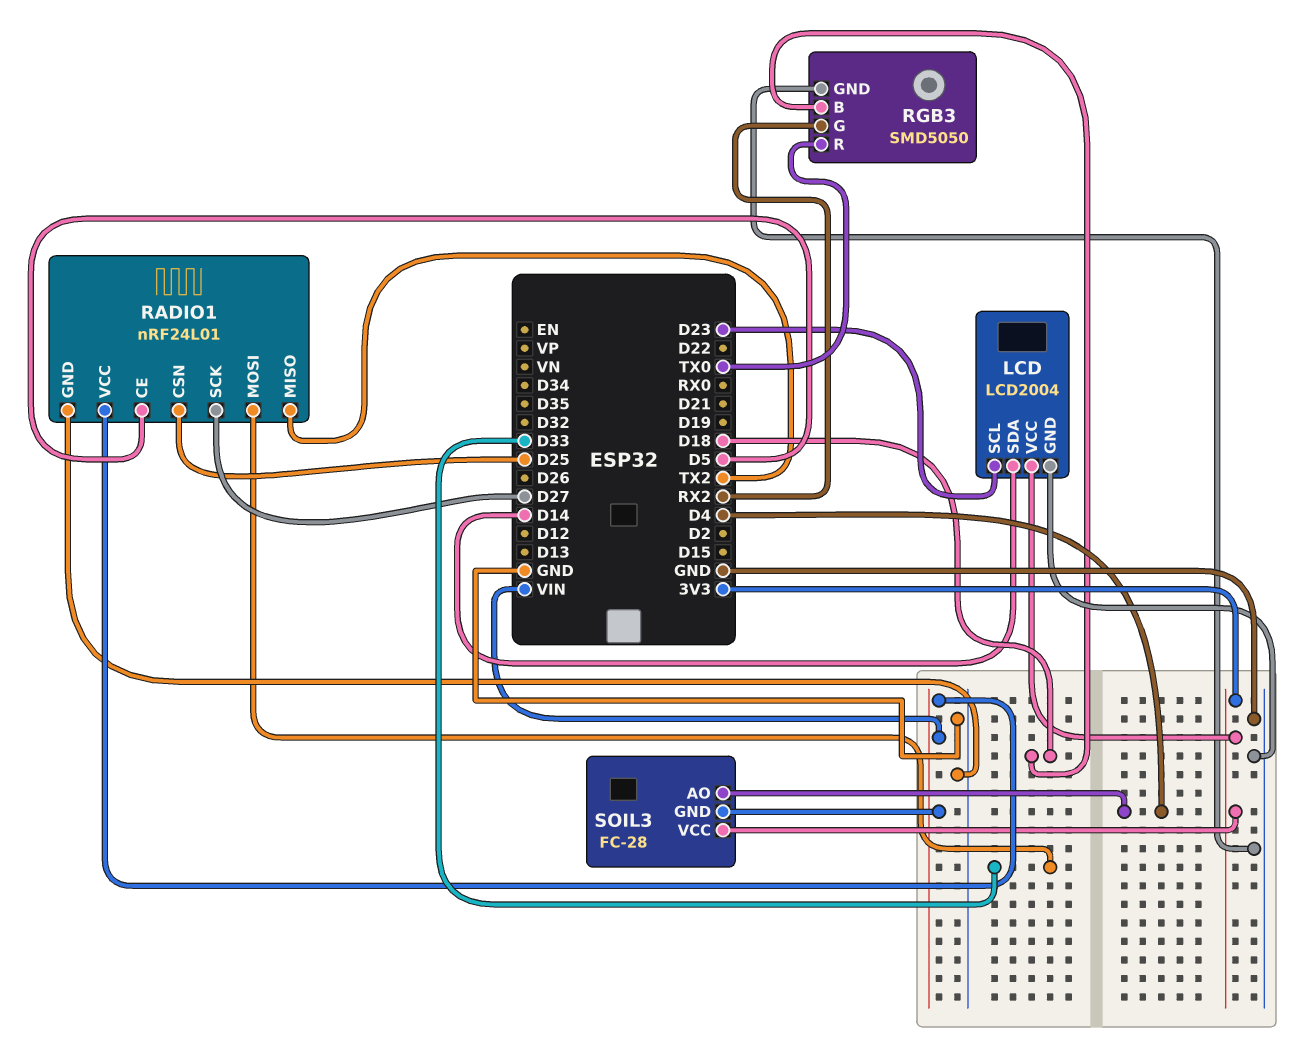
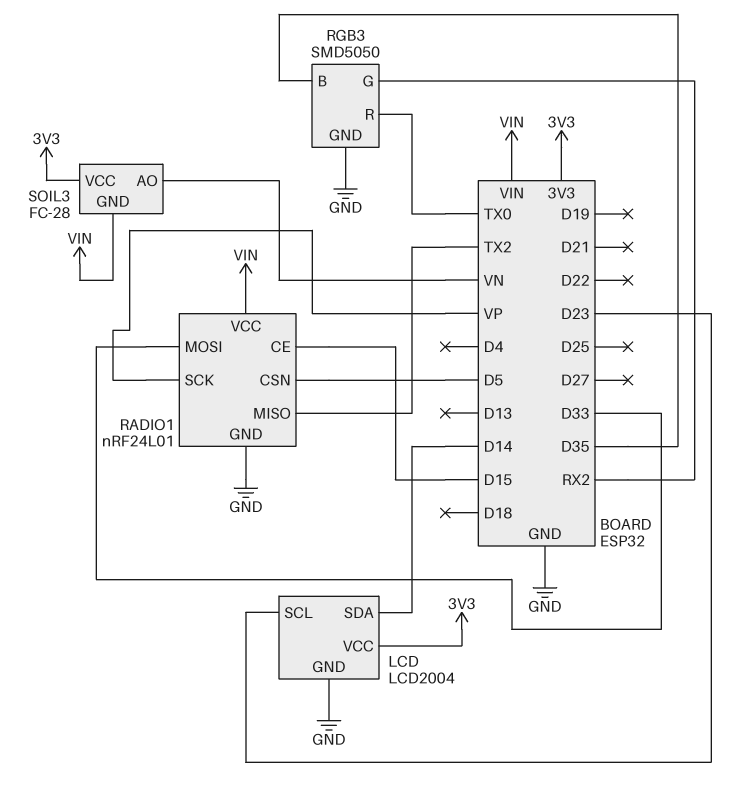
RADIO1 pin CE: D5 -> D15
RADIO1 pin CSN: D25 -> D5
RADIO1 pin SCK: D27 -> VP
RGB3 pin B: D18 -> D35
SOIL3 pin AO: D4 -> VN

